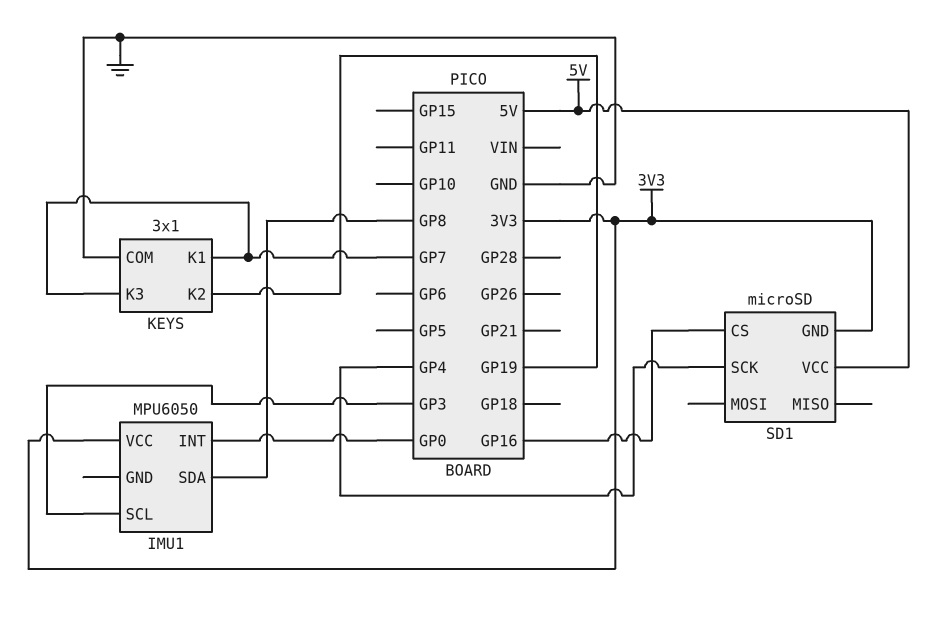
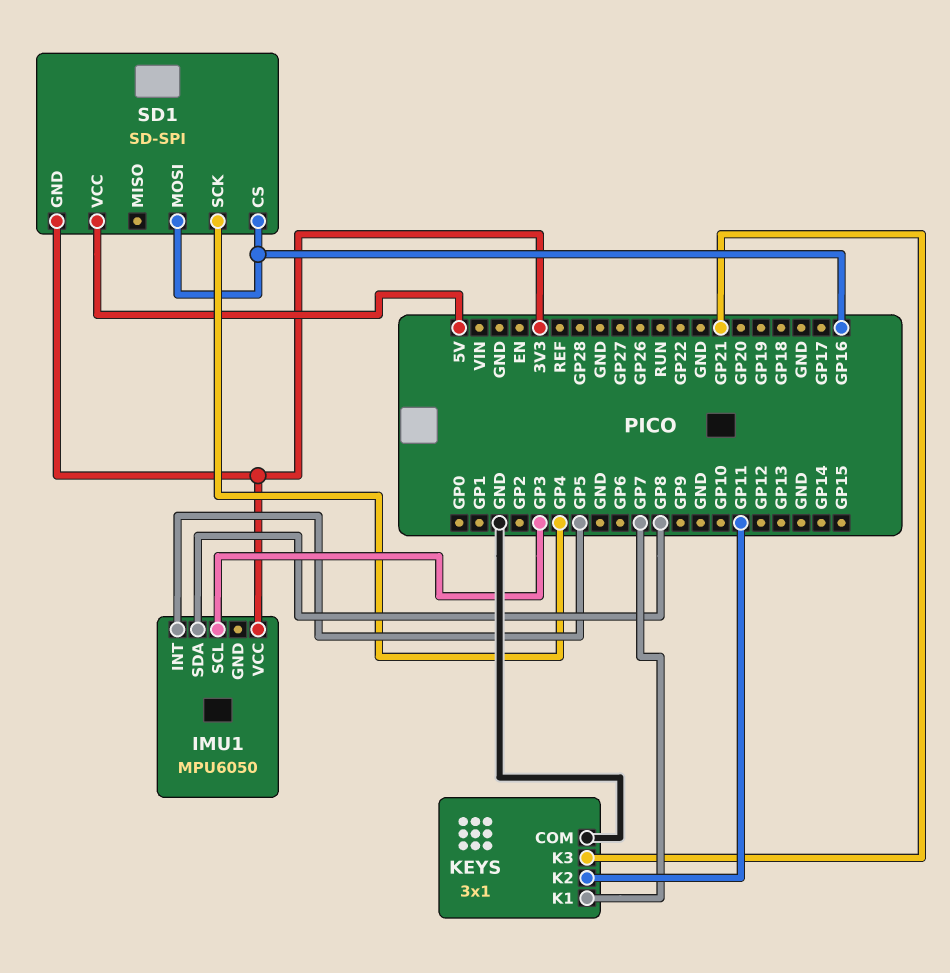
IMU1 pin INT: GP0 -> GP5
KEYS pin K2: GP19 -> GP11
KEYS pin K3: GP7 -> GP21
SD1: microSD -> SD-SPI
SD1 pin MOSI: none -> GP16

